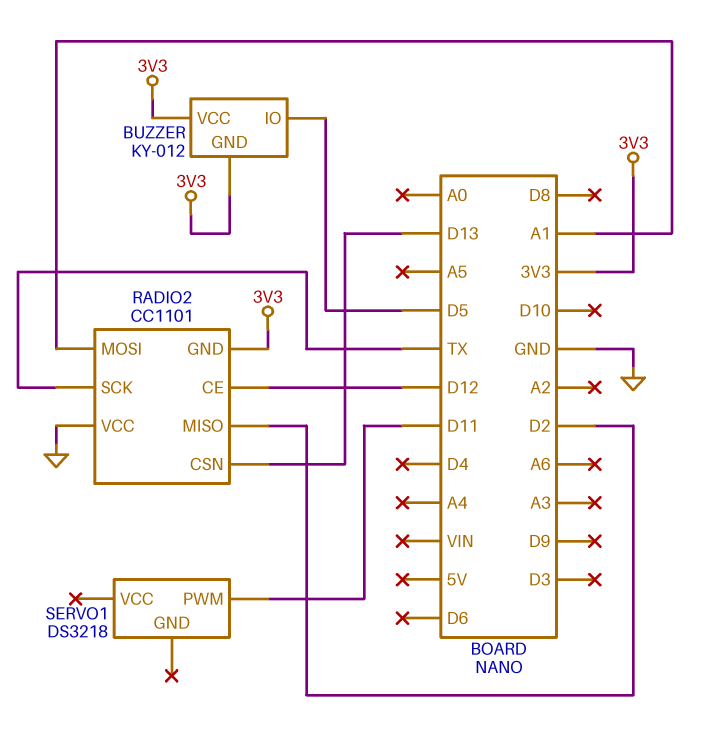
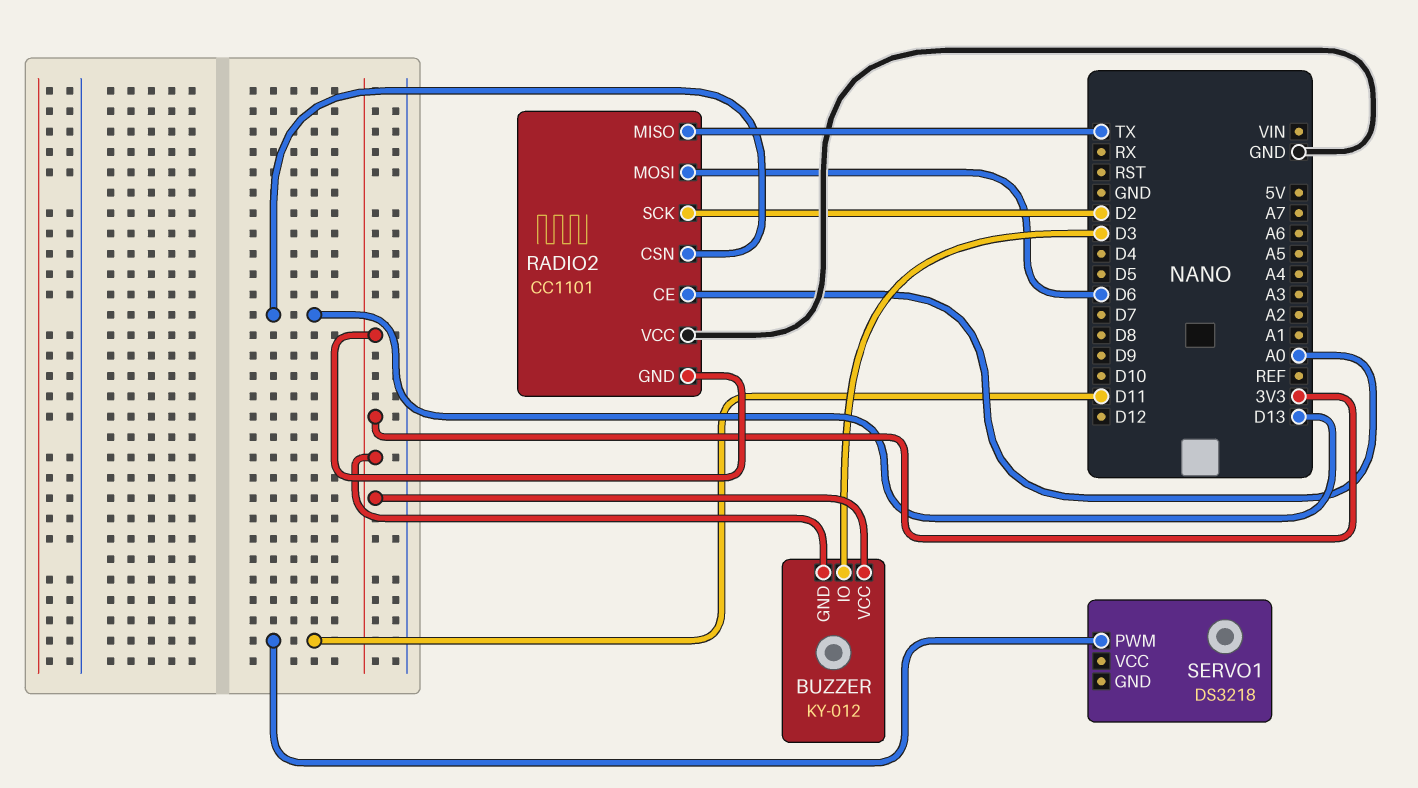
BUZZER pin IO: D5 -> D3
RADIO2 pin CE: D12 -> A0
RADIO2 pin MISO: D2 -> TX
RADIO2 pin MOSI: A1 -> D6
RADIO2 pin SCK: TX -> D2

